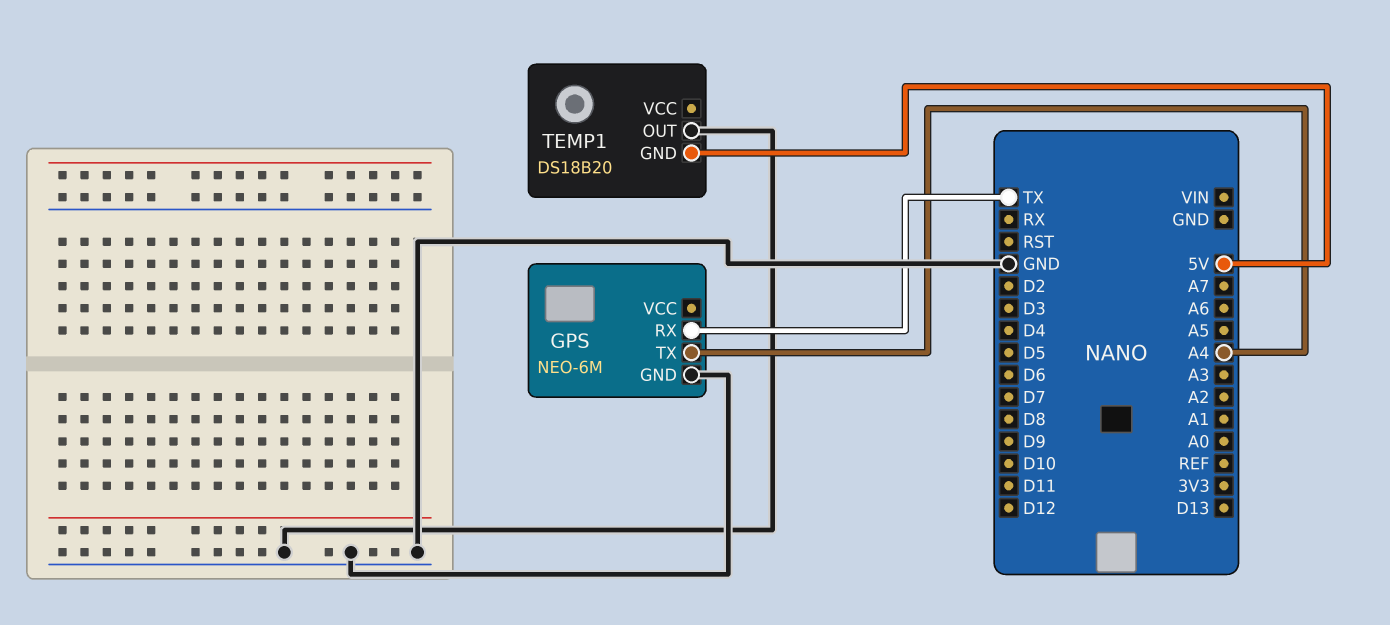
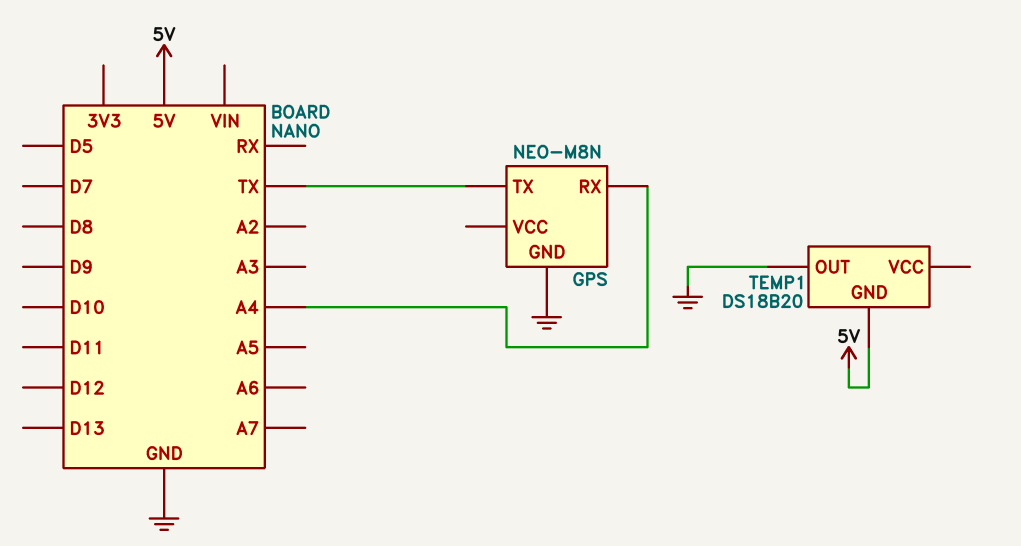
GPS: NEO-6M -> NEO-M8N
GPS pin RX: TX -> A4
GPS pin TX: A4 -> TX

